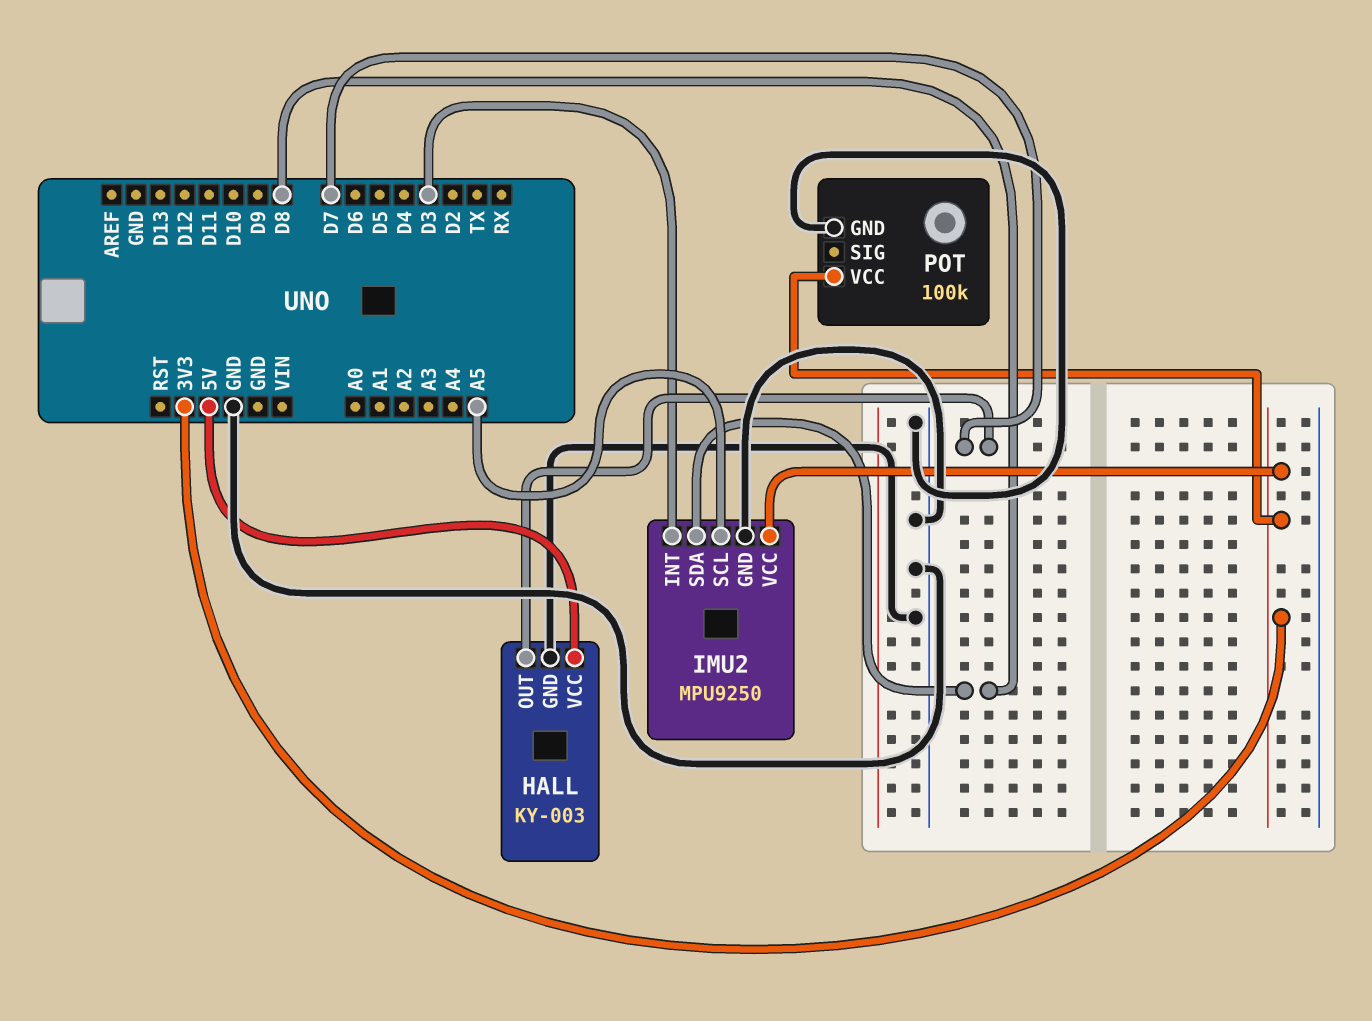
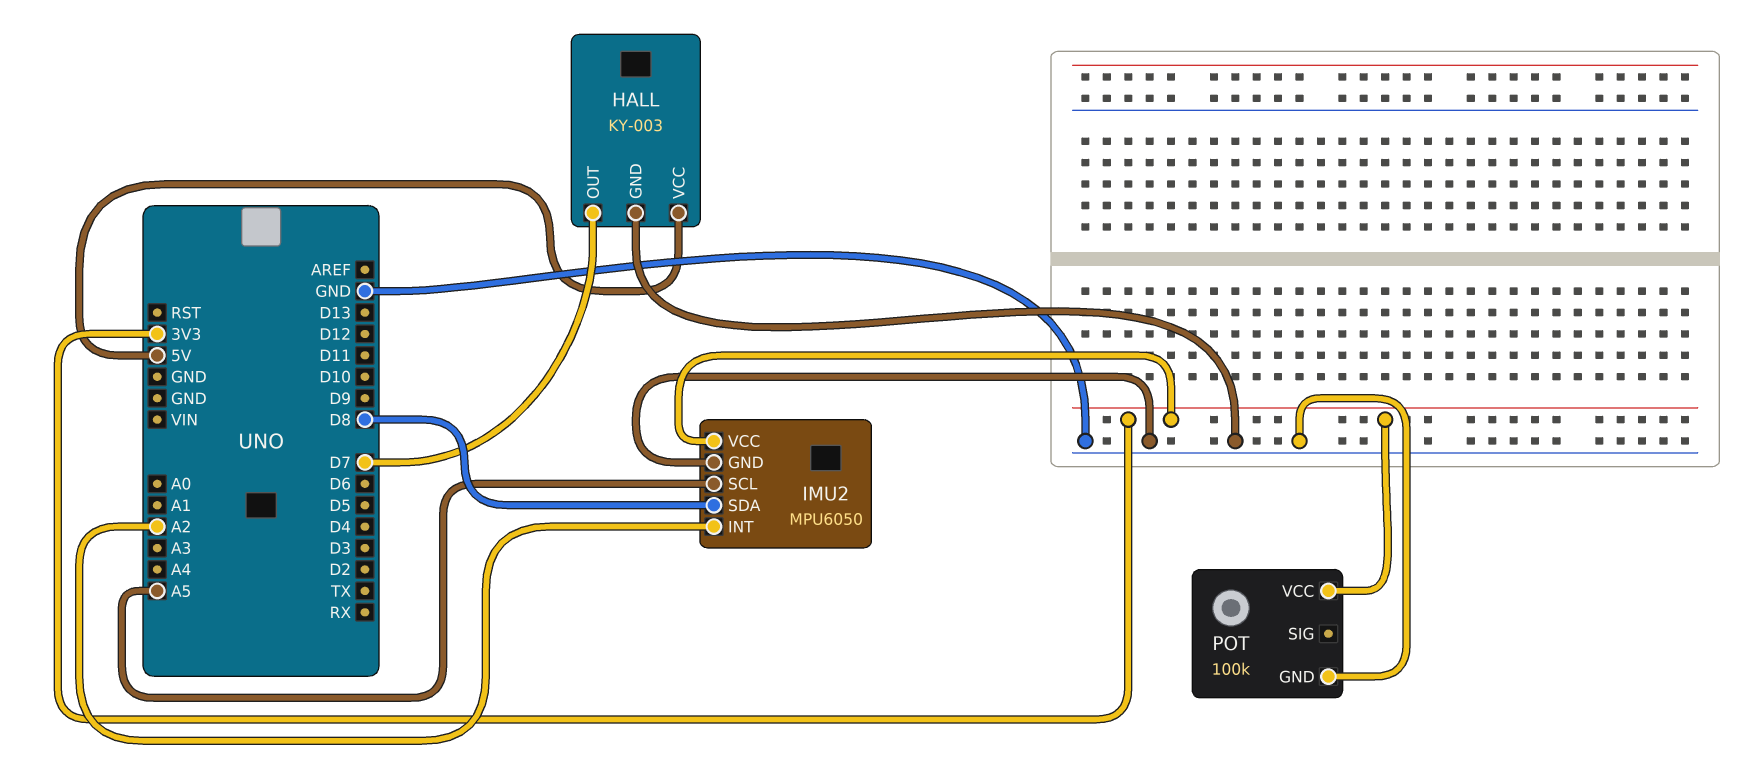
IMU2: MPU9250 -> MPU6050
IMU2 pin INT: D3 -> A2

